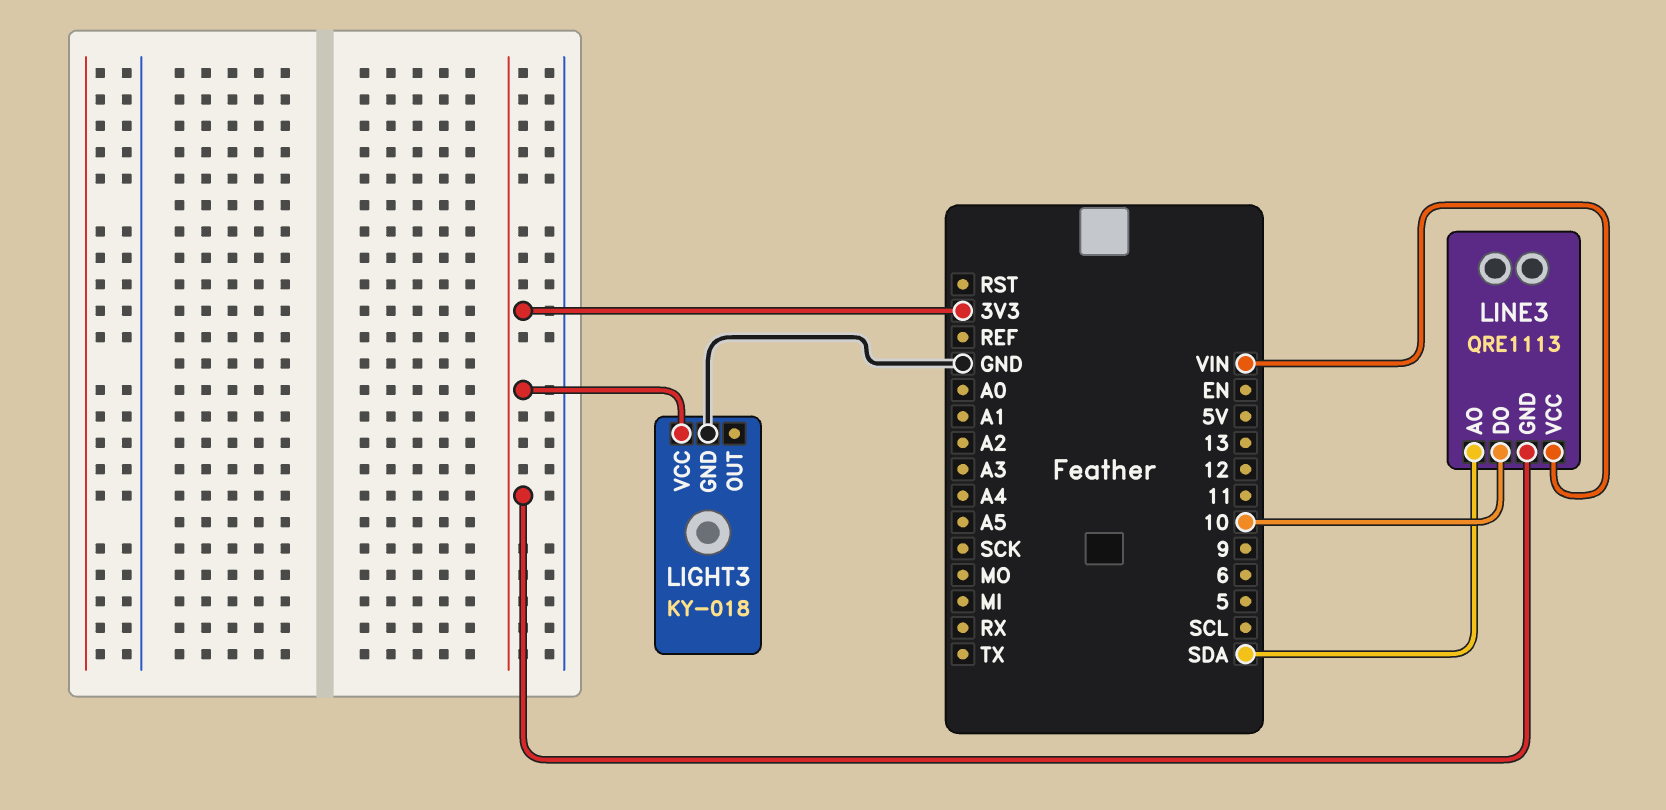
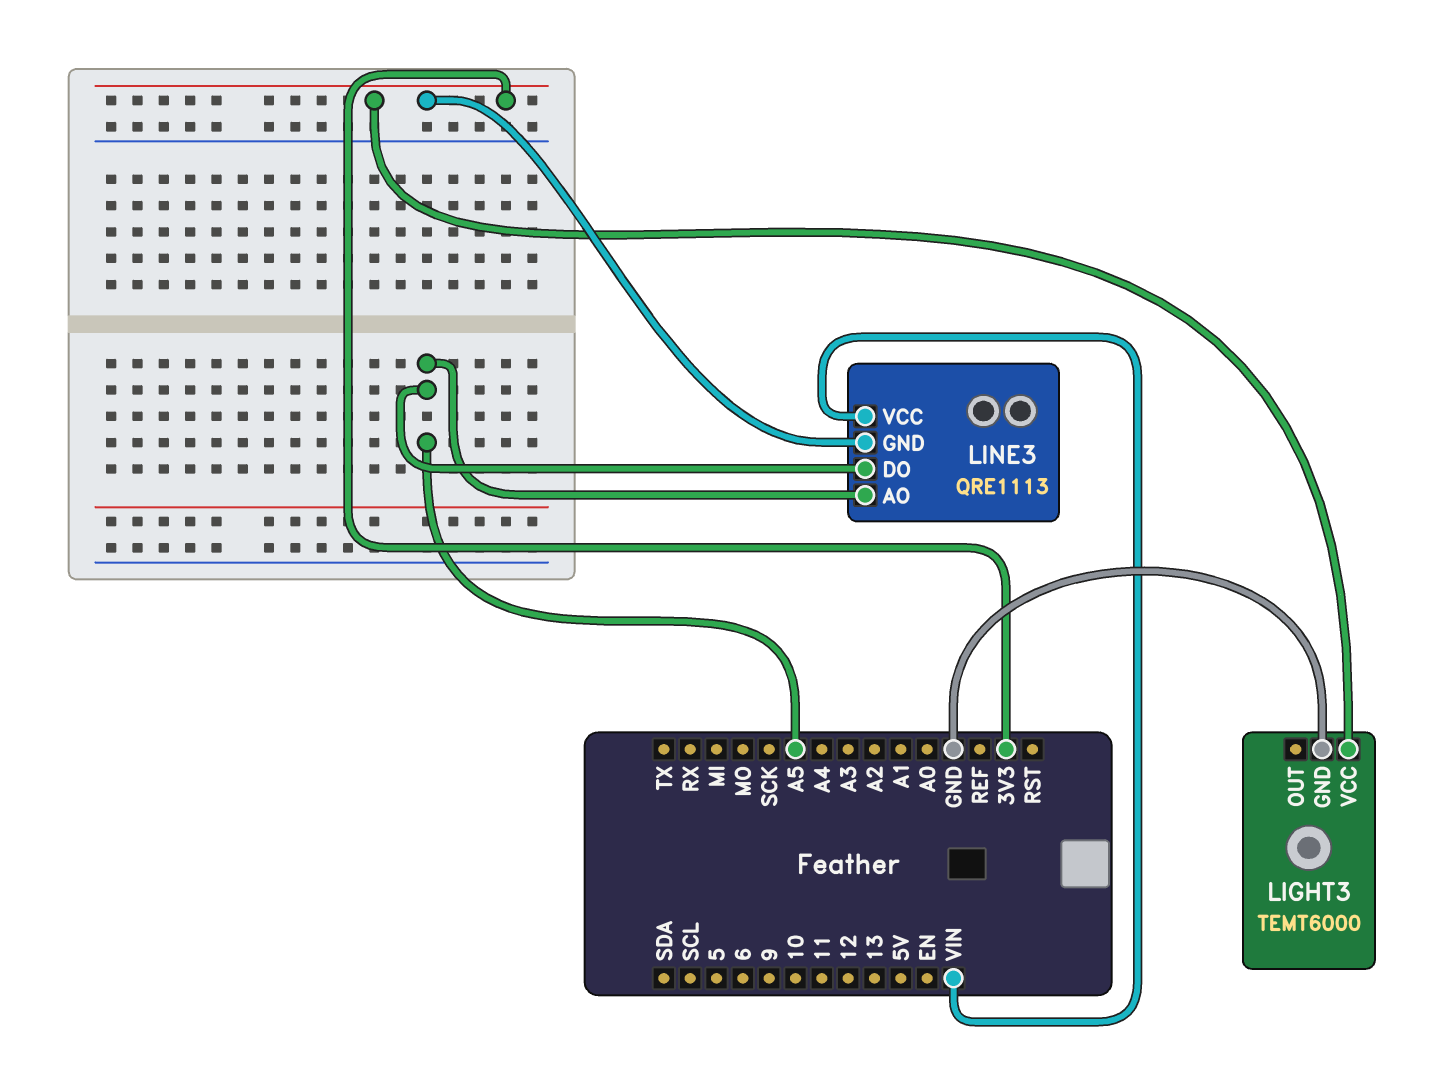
LIGHT3: KY-018 -> TEMT6000
LINE3 pin AO: SDA -> A5
LINE3 pin DO: 10 -> A5

